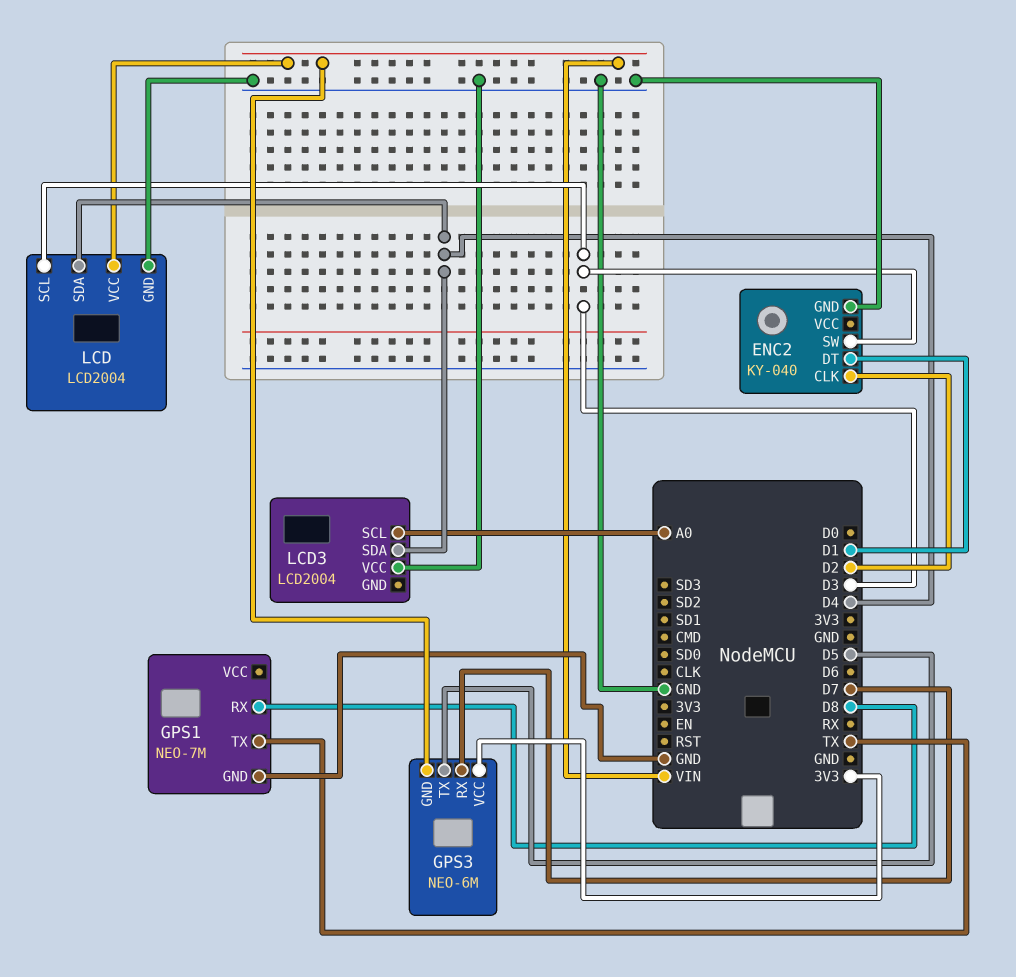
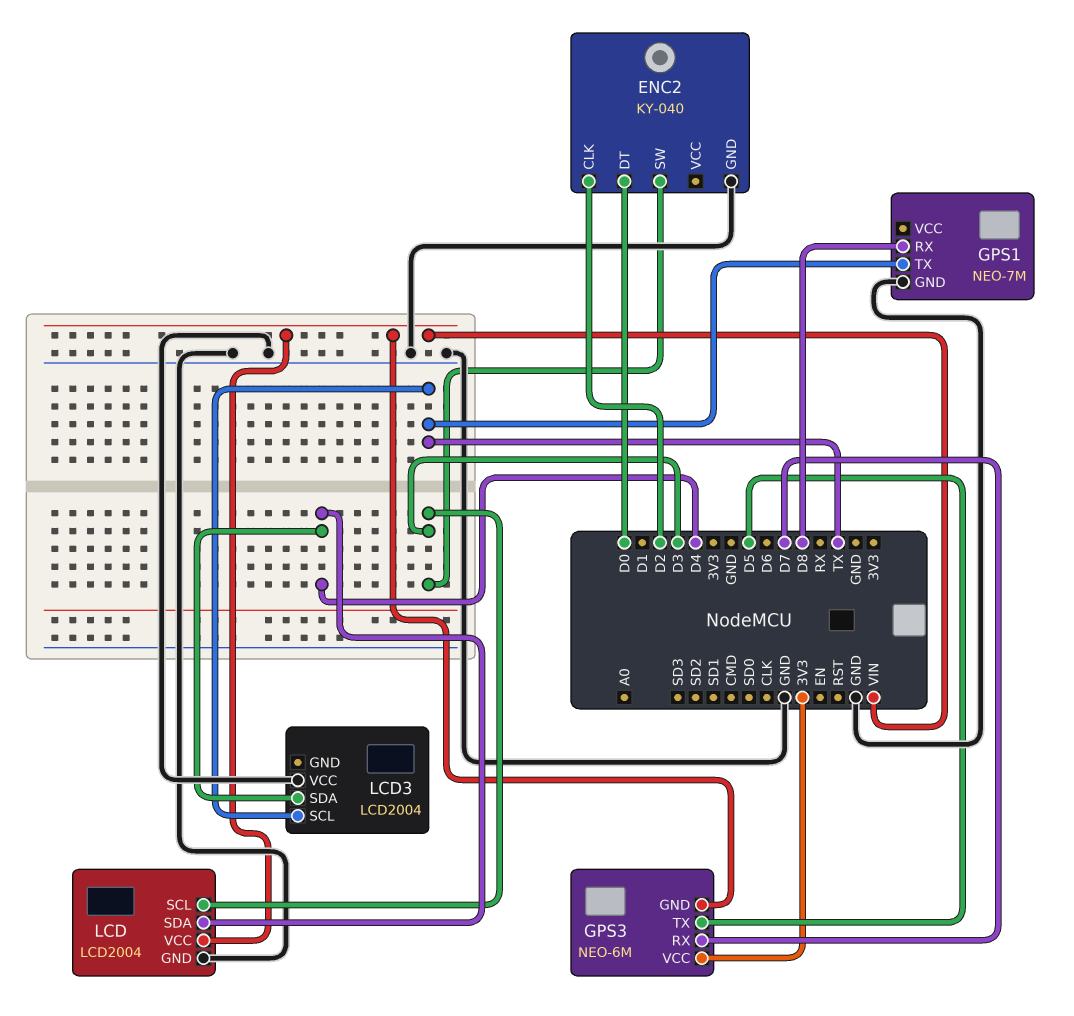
ENC2 pin DT: D1 -> D0
LCD3 pin SCL: A0 -> TX

